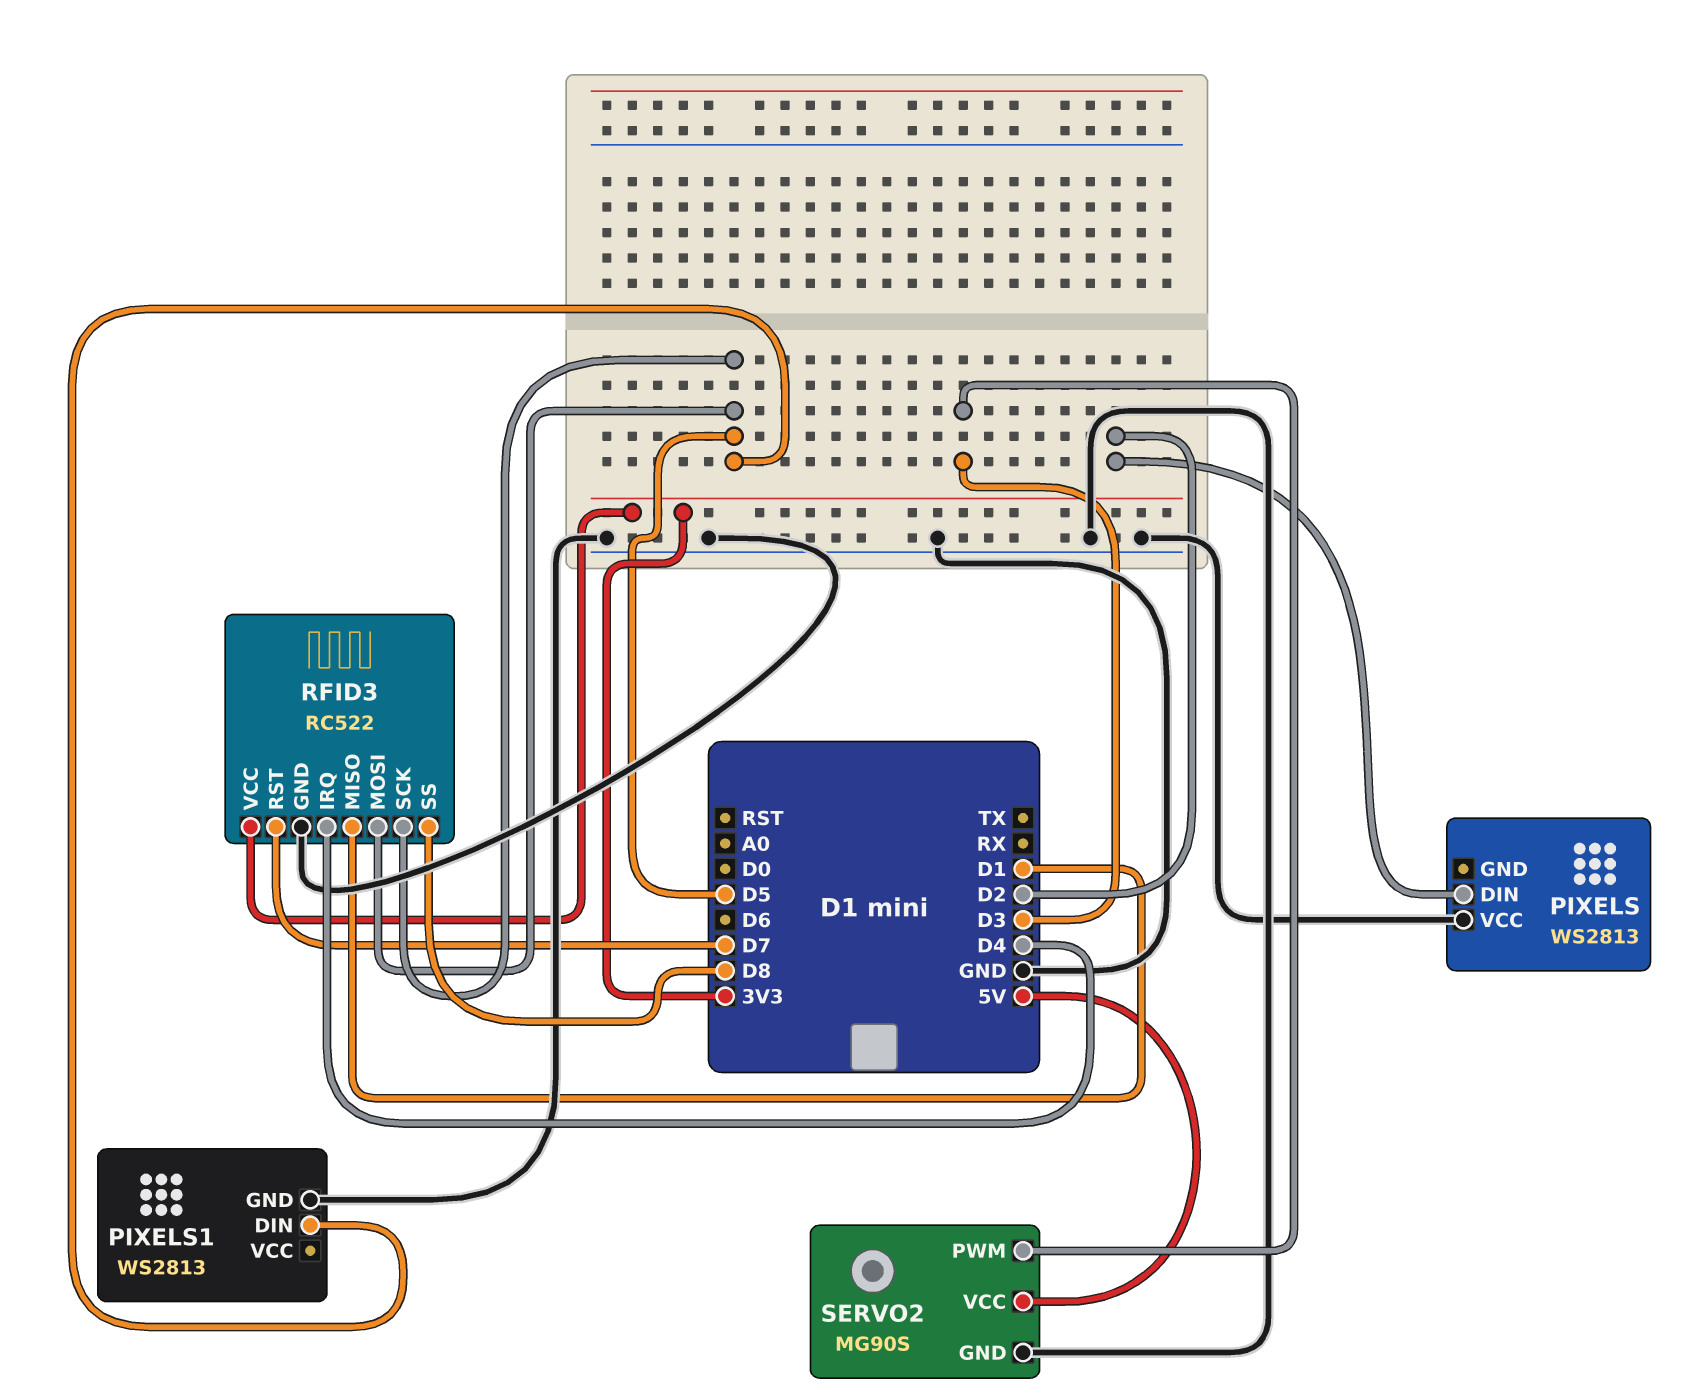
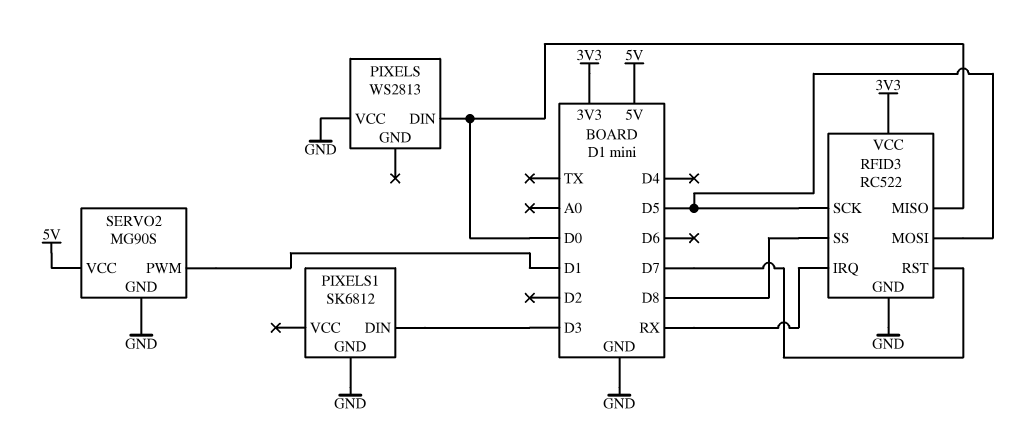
PIXELS pin DIN: D2 -> D0
PIXELS1: WS2813 -> SK6812
PIXELS1 pin DIN: D5 -> D3
RFID3 pin IRQ: D4 -> RX
RFID3 pin MISO: D1 -> D0
SERVO2 pin PWM: D3 -> D1

